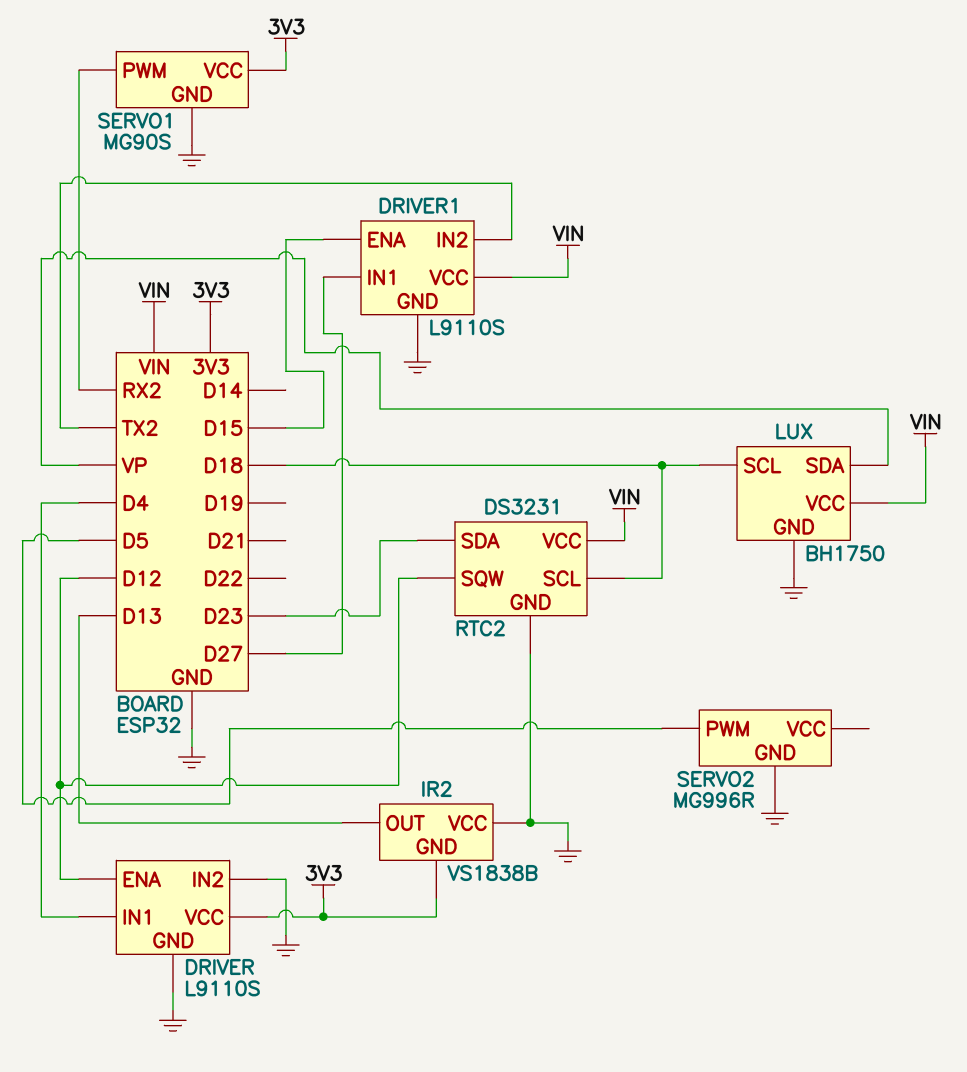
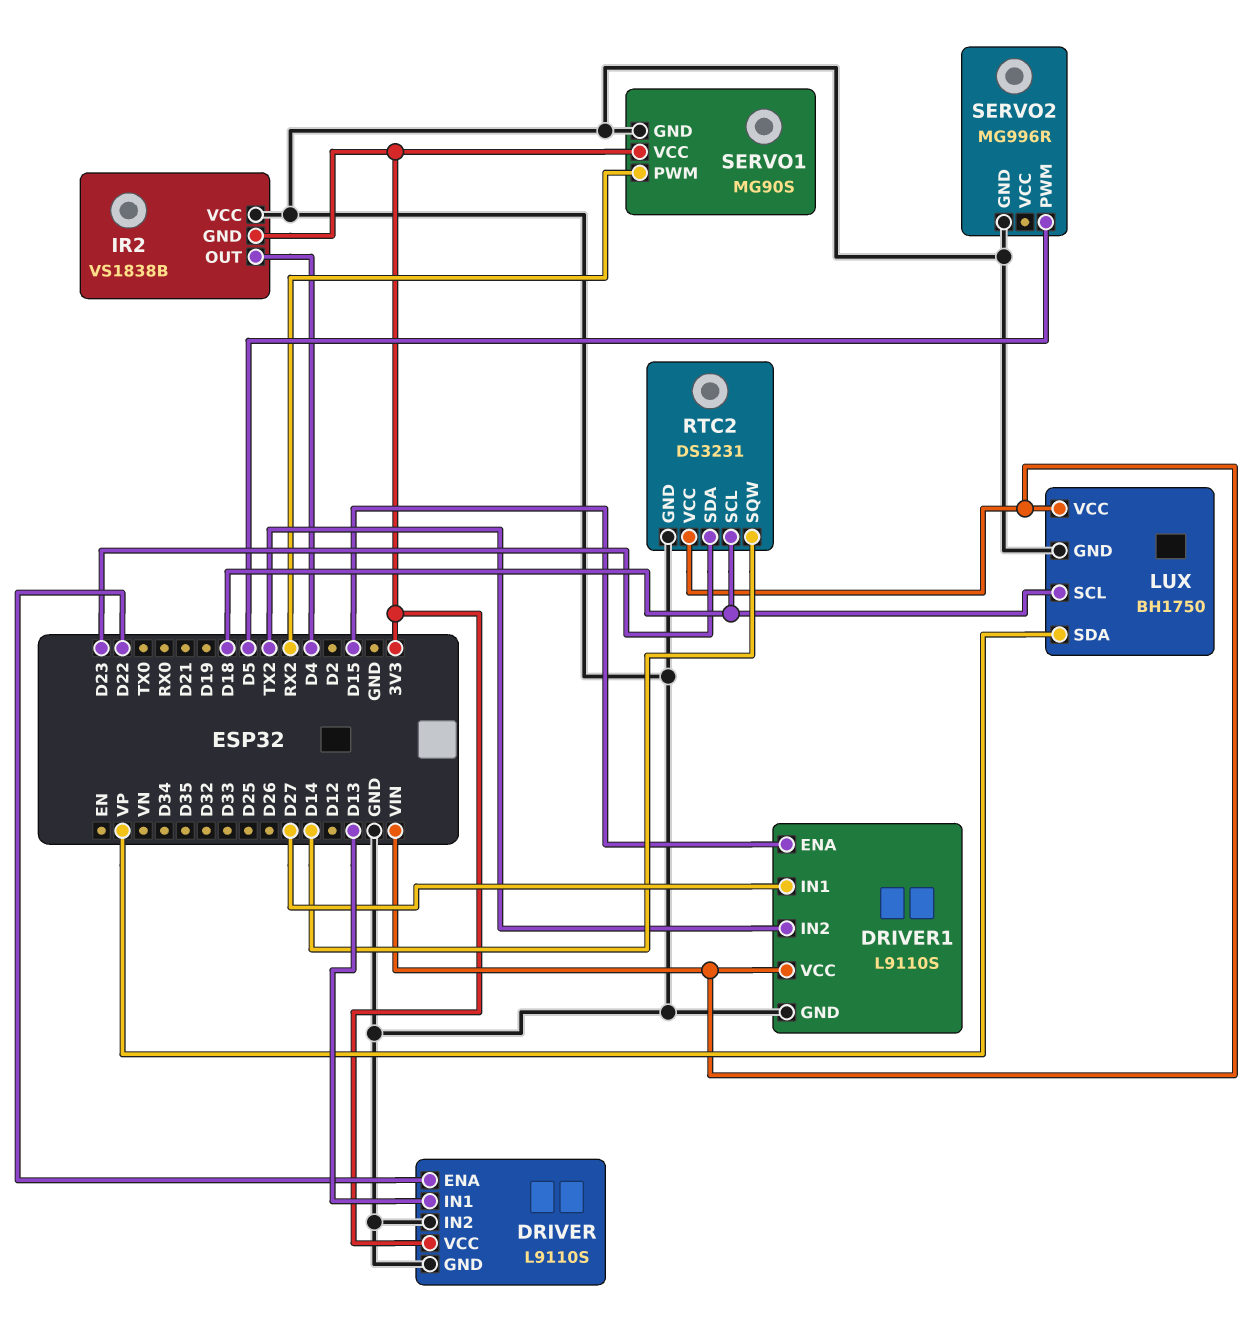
DRIVER pin ENA: D12 -> D22
DRIVER pin IN1: D4 -> D13
IR2 pin OUT: D13 -> D4
RTC2 pin SQW: D12 -> D14

